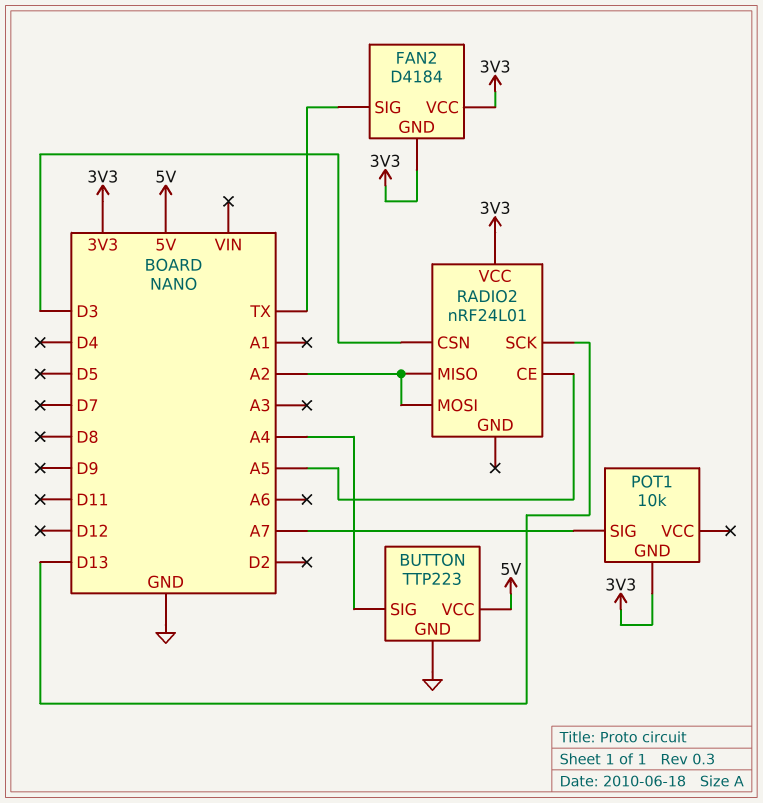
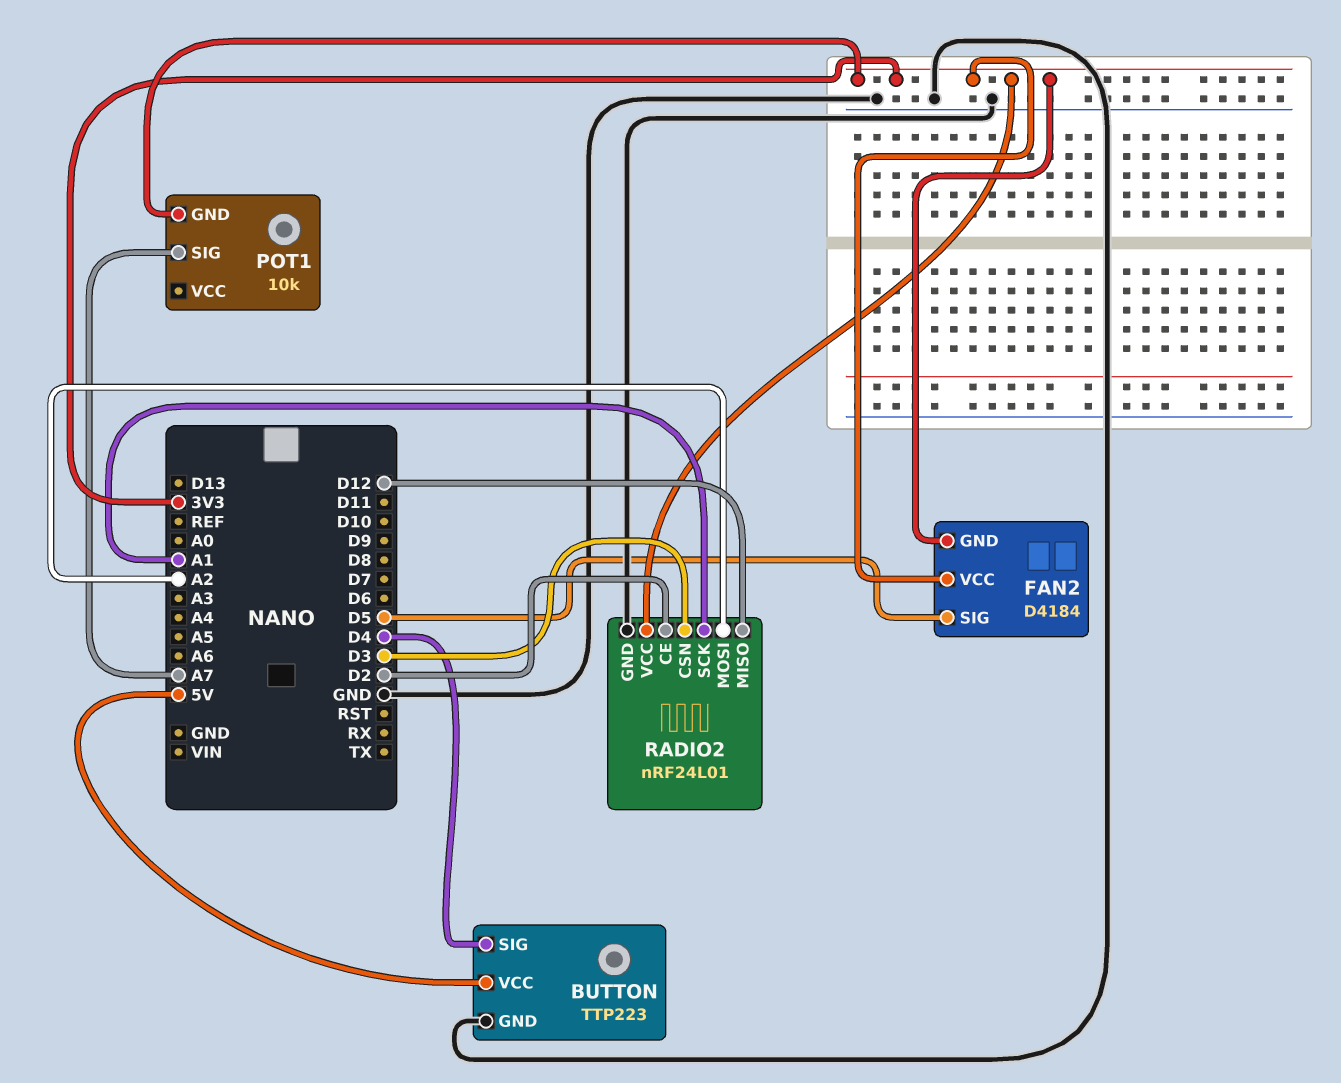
BUTTON pin SIG: A4 -> D4
FAN2 pin SIG: TX -> D5
RADIO2 pin CE: A5 -> D2
RADIO2 pin GND: none -> GND
RADIO2 pin MISO: A2 -> D12
RADIO2 pin SCK: D13 -> A1

